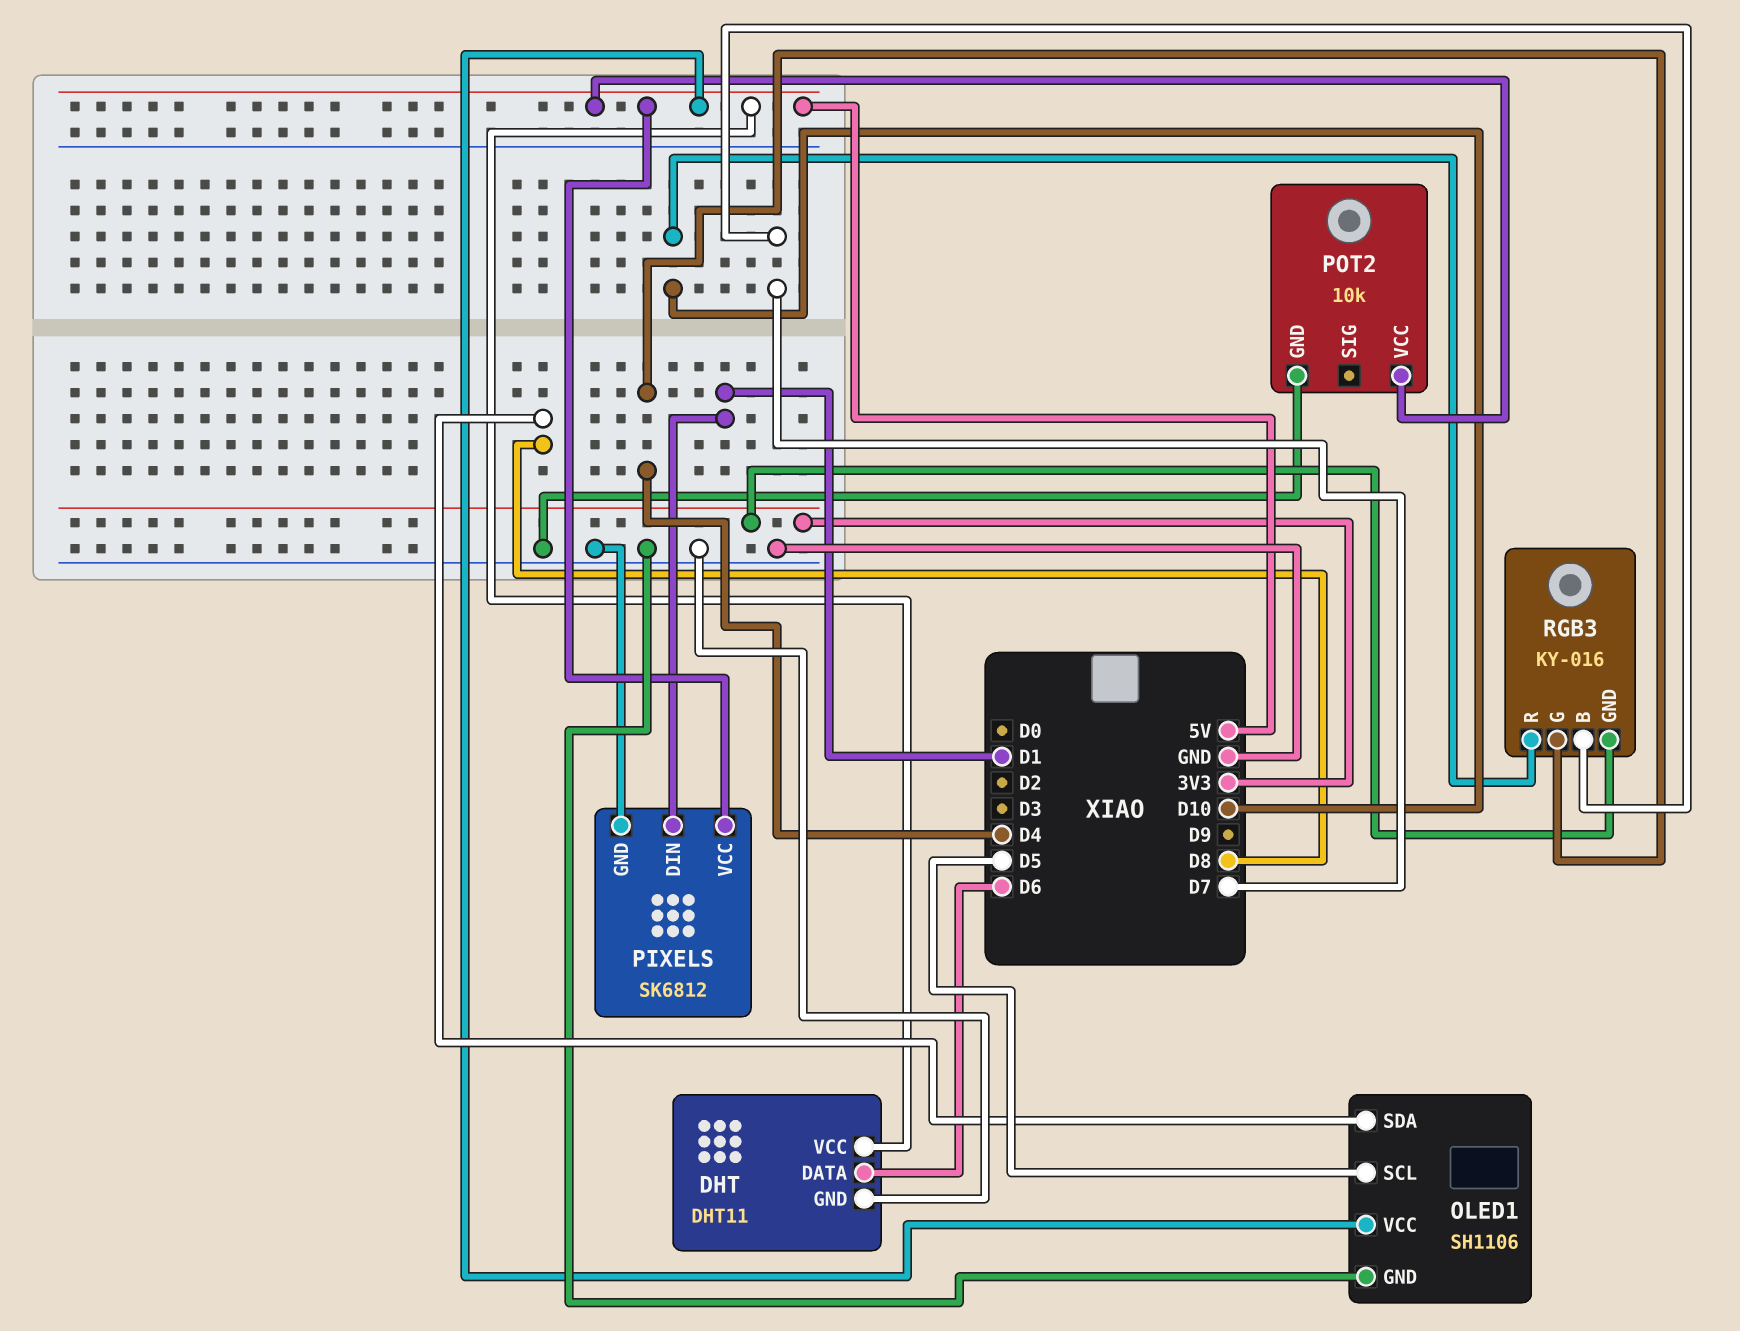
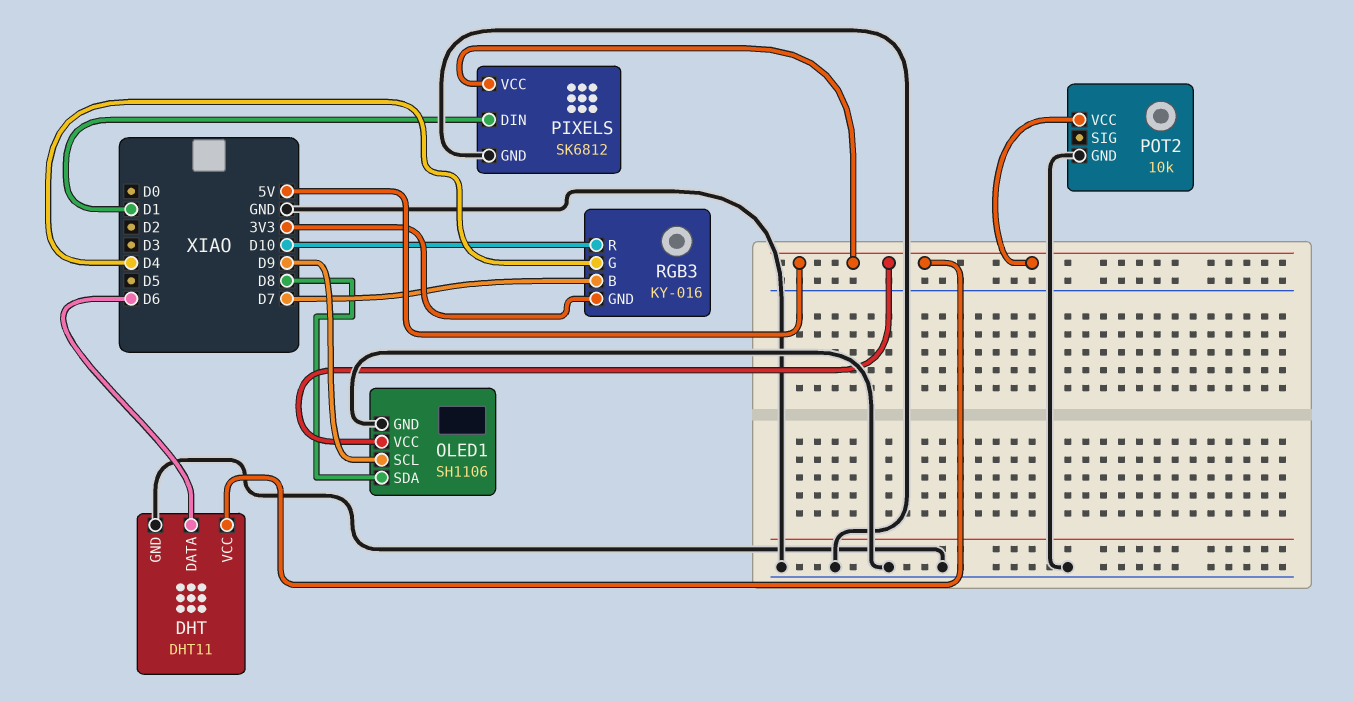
OLED1 pin SCL: D5 -> D9

